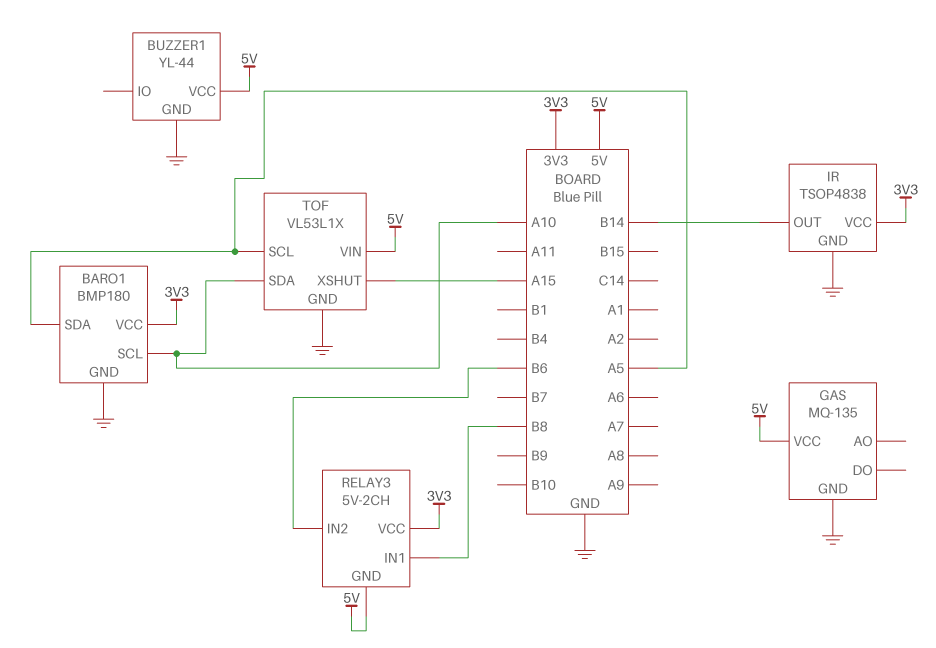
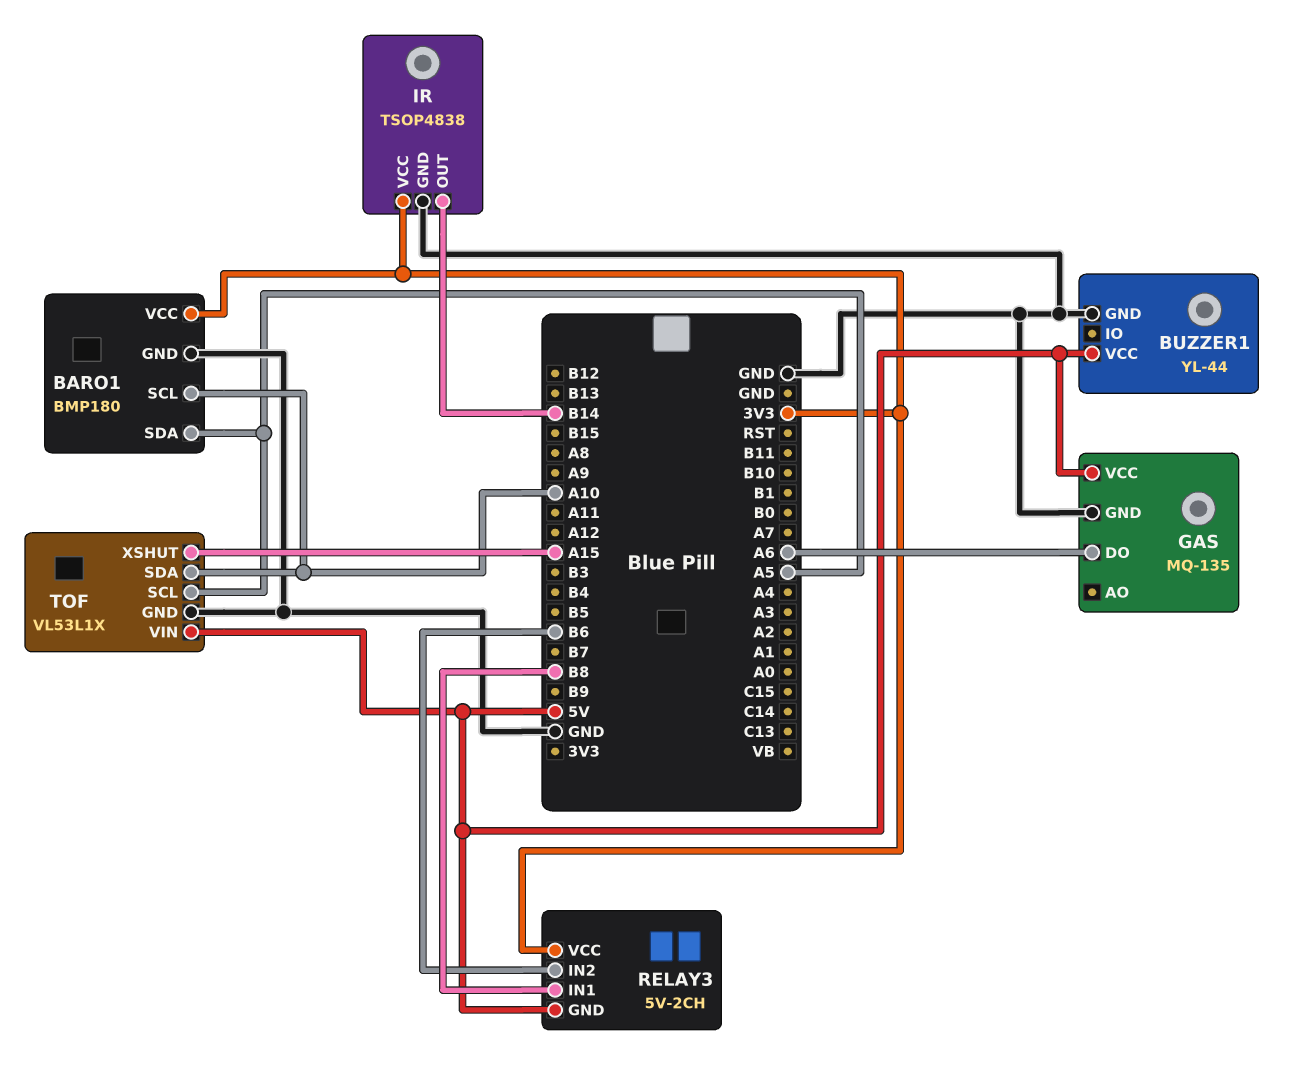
GAS pin DO: none -> A6

